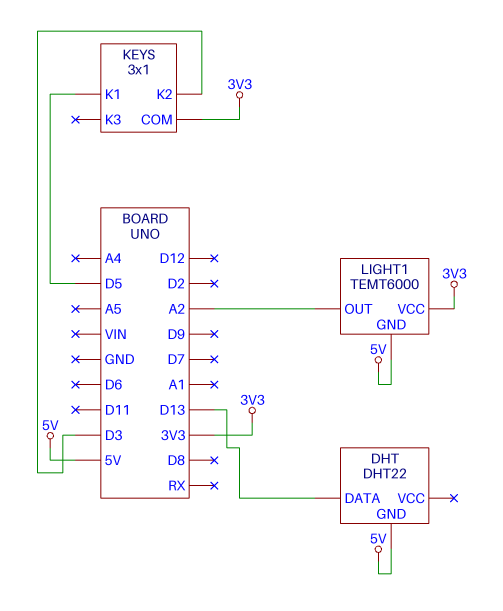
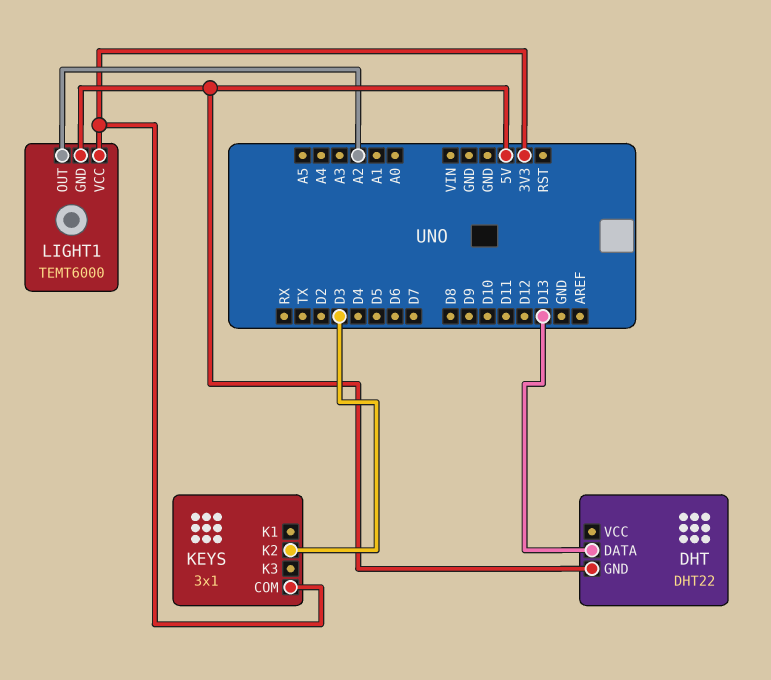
KEYS pin K1: D5 -> none

